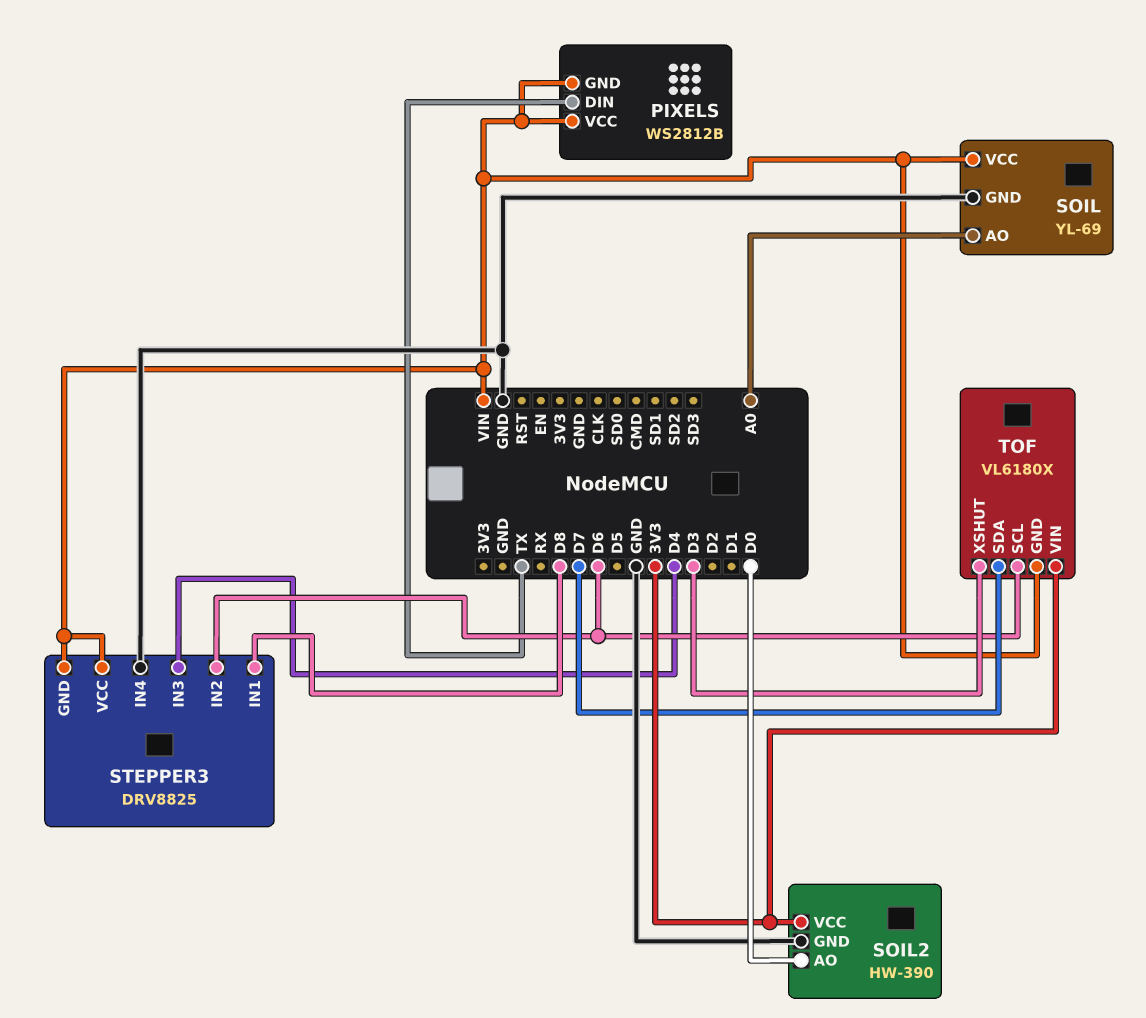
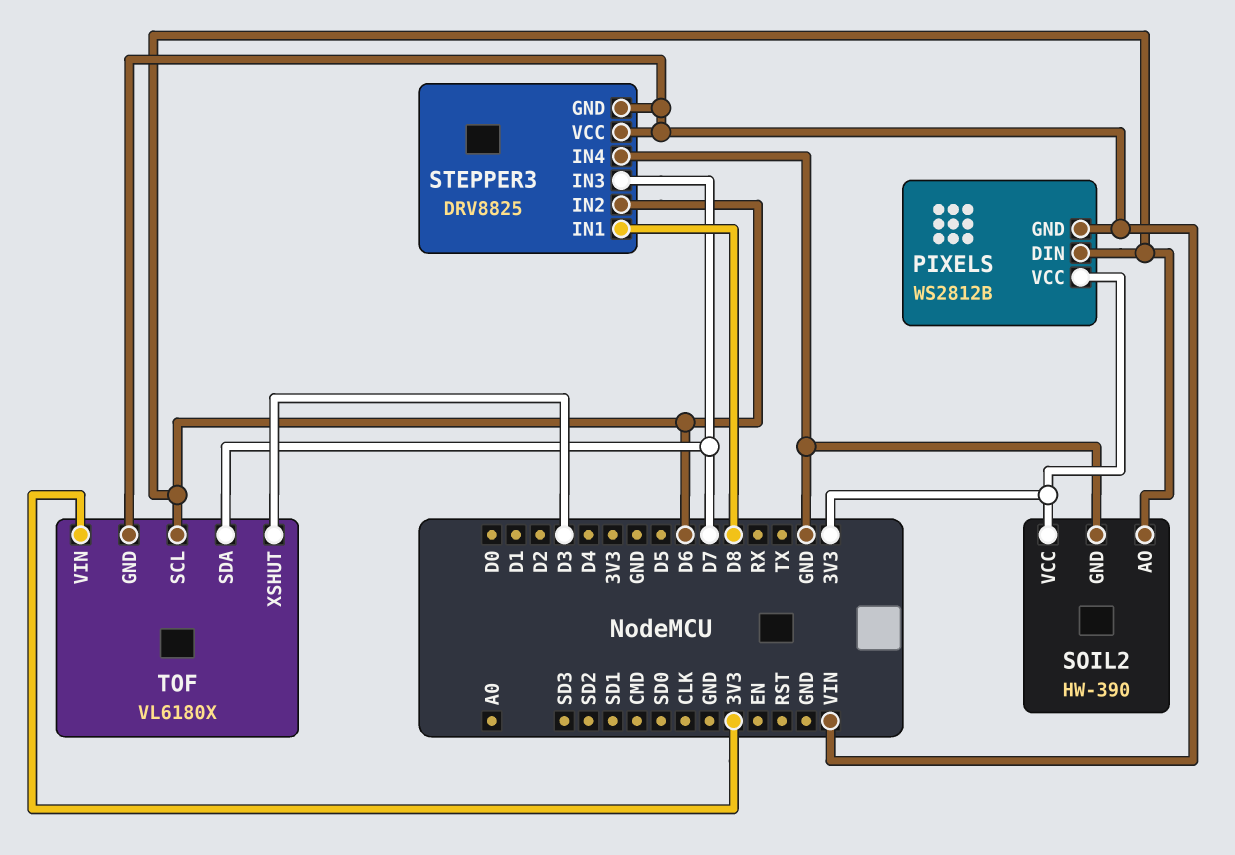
PIXELS pin DIN: TX -> D6
PIXELS pin VCC: VIN -> 3V3
SOIL: YL-69 -> none
SOIL pin AO: A0 -> none
SOIL pin GND: GND -> none
SOIL pin VCC: VIN -> none
SOIL2 pin AO: D0 -> D6
STEPPER3 pin IN3: D4 -> D7

